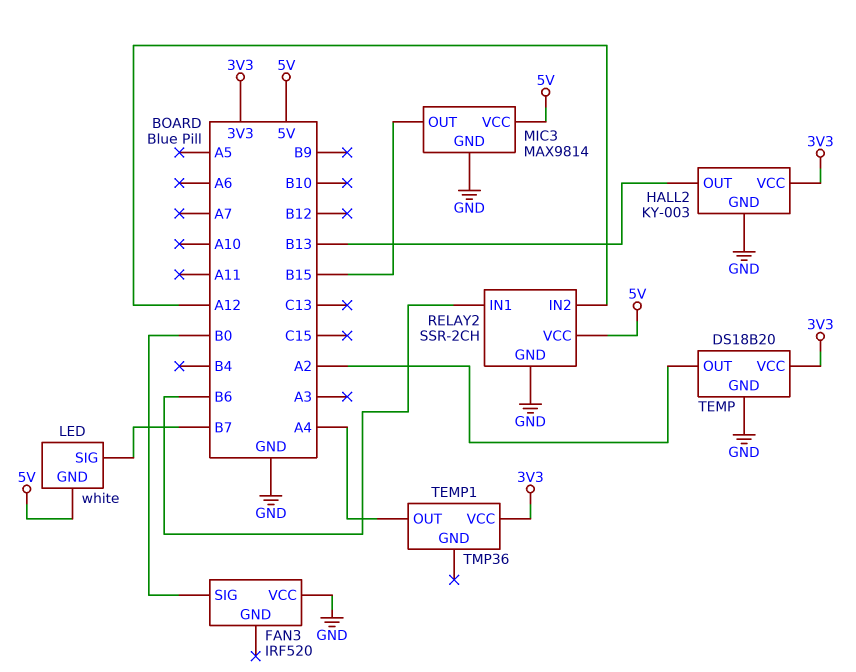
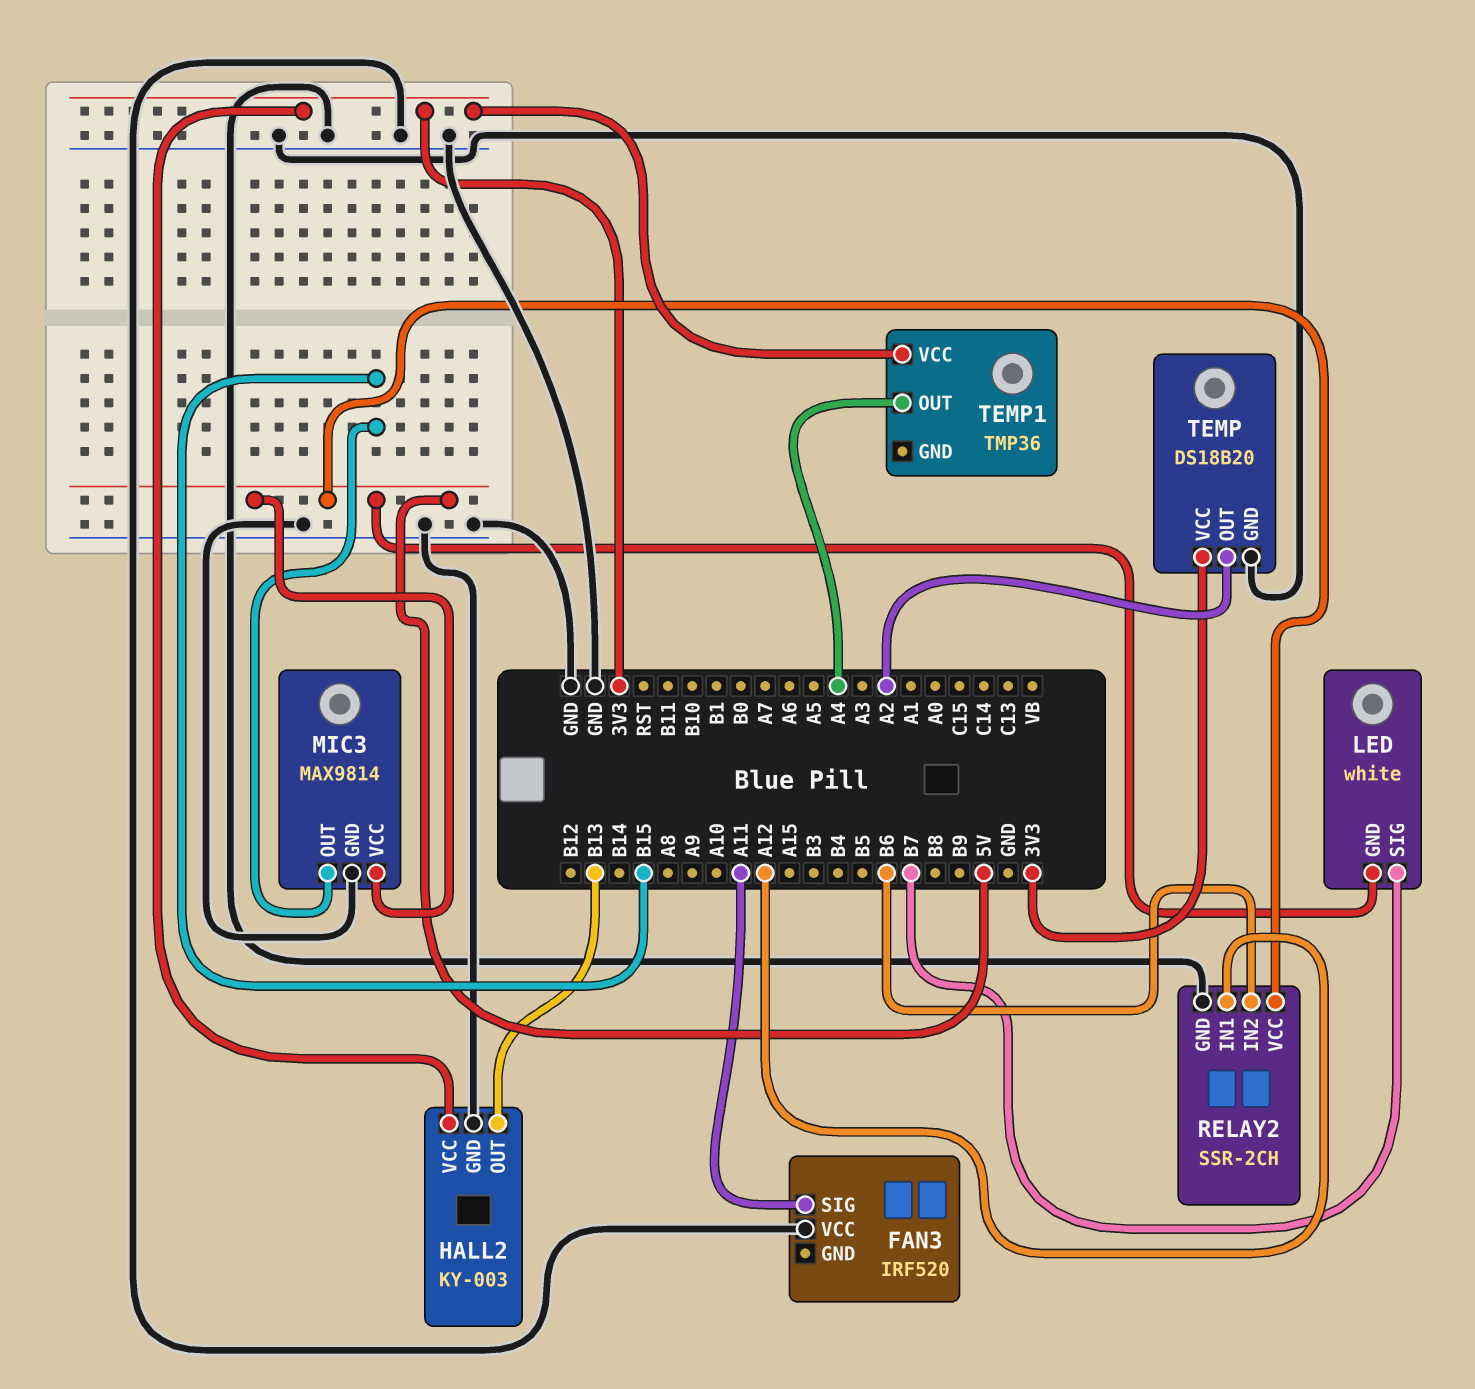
FAN3 pin SIG: B0 -> A11
RELAY2 pin IN1: B6 -> A12
RELAY2 pin IN2: A12 -> B6

